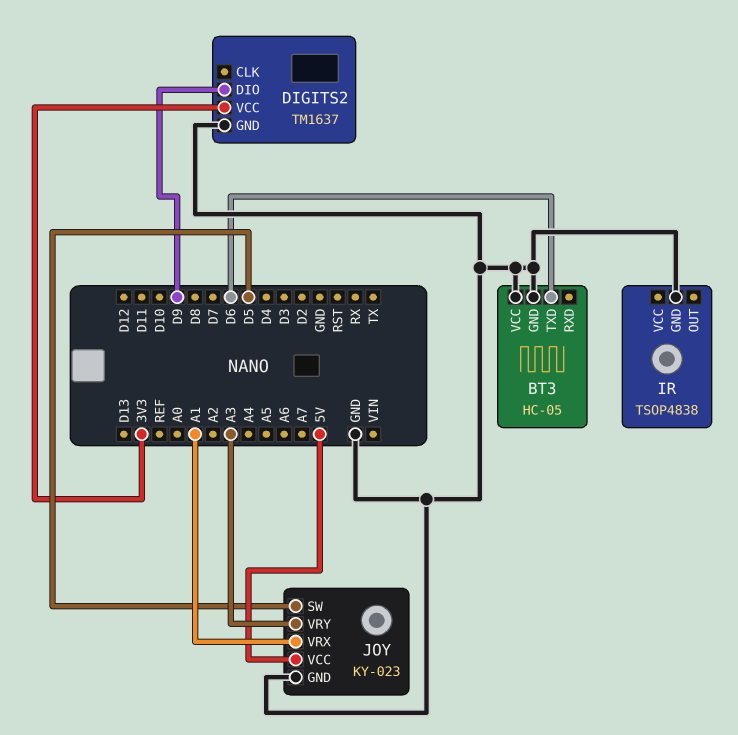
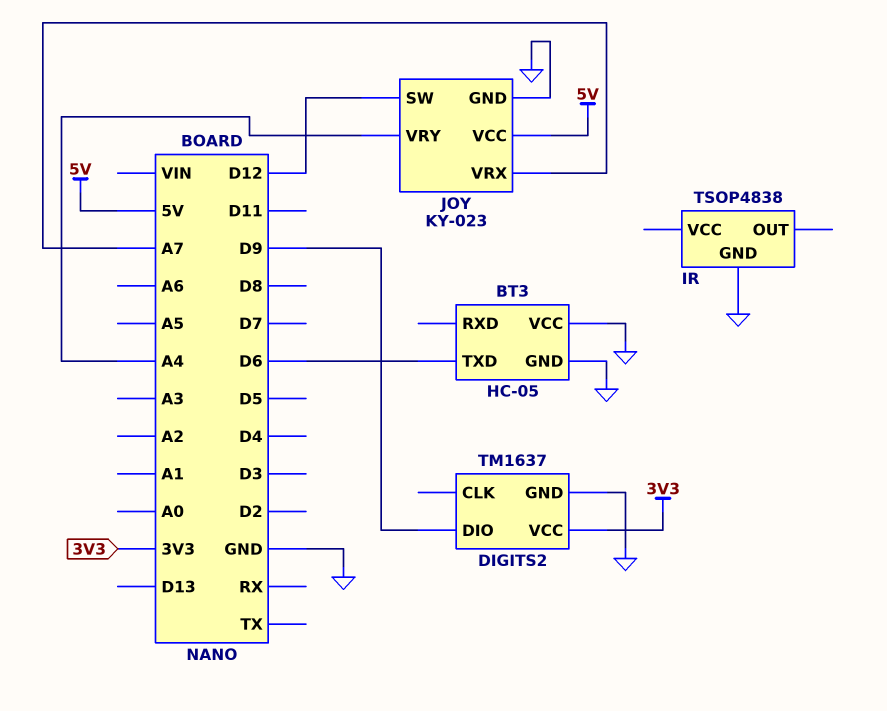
JOY pin SW: D5 -> D12
JOY pin VRX: A1 -> A7
JOY pin VRY: A3 -> A4

